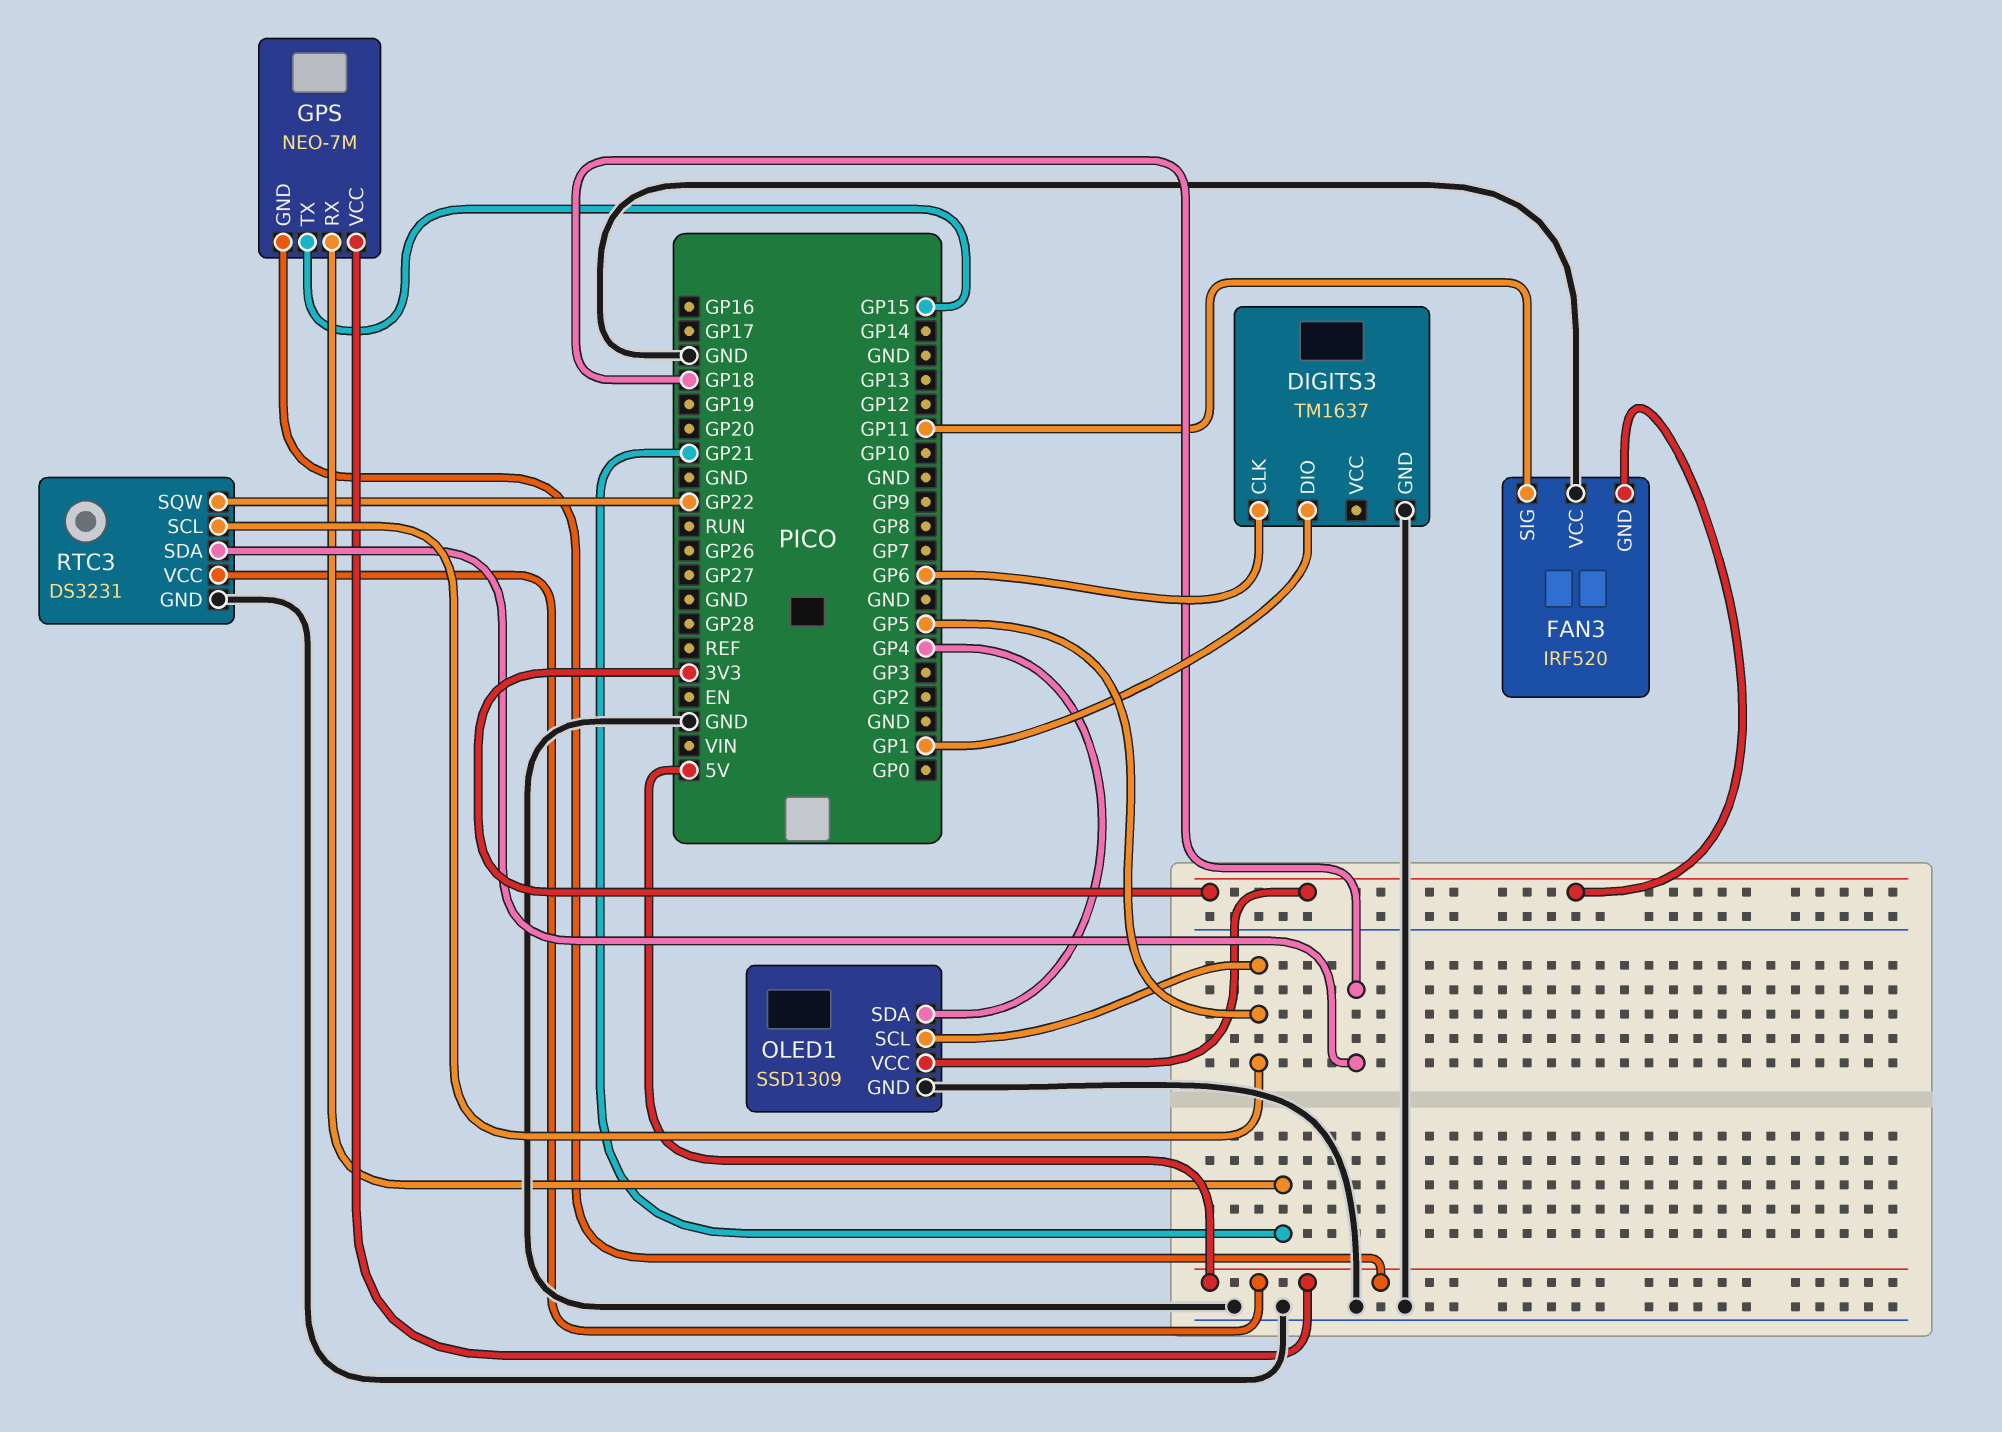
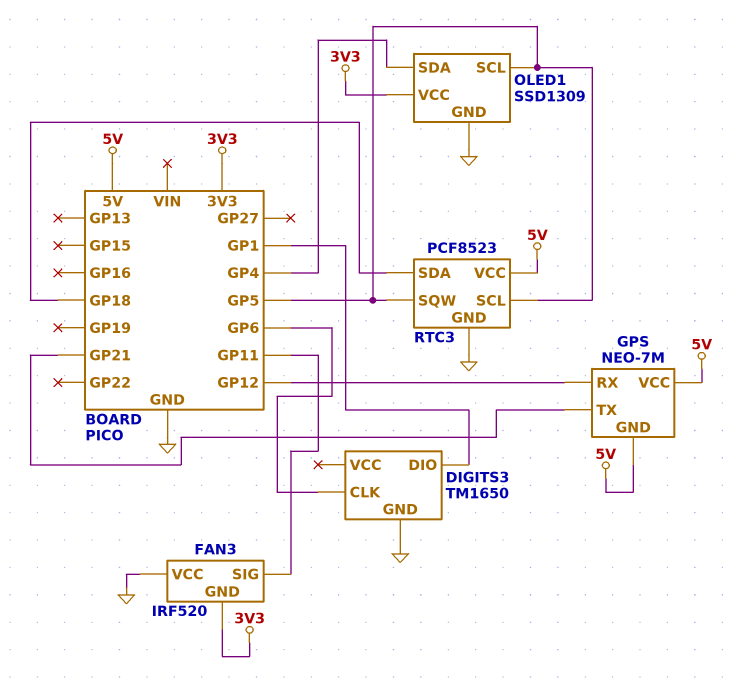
DIGITS3: TM1637 -> TM1650
GPS pin RX: GP21 -> GP12
GPS pin TX: GP15 -> GP21
RTC3: DS3231 -> PCF8523
RTC3 pin SQW: GP22 -> GP5

